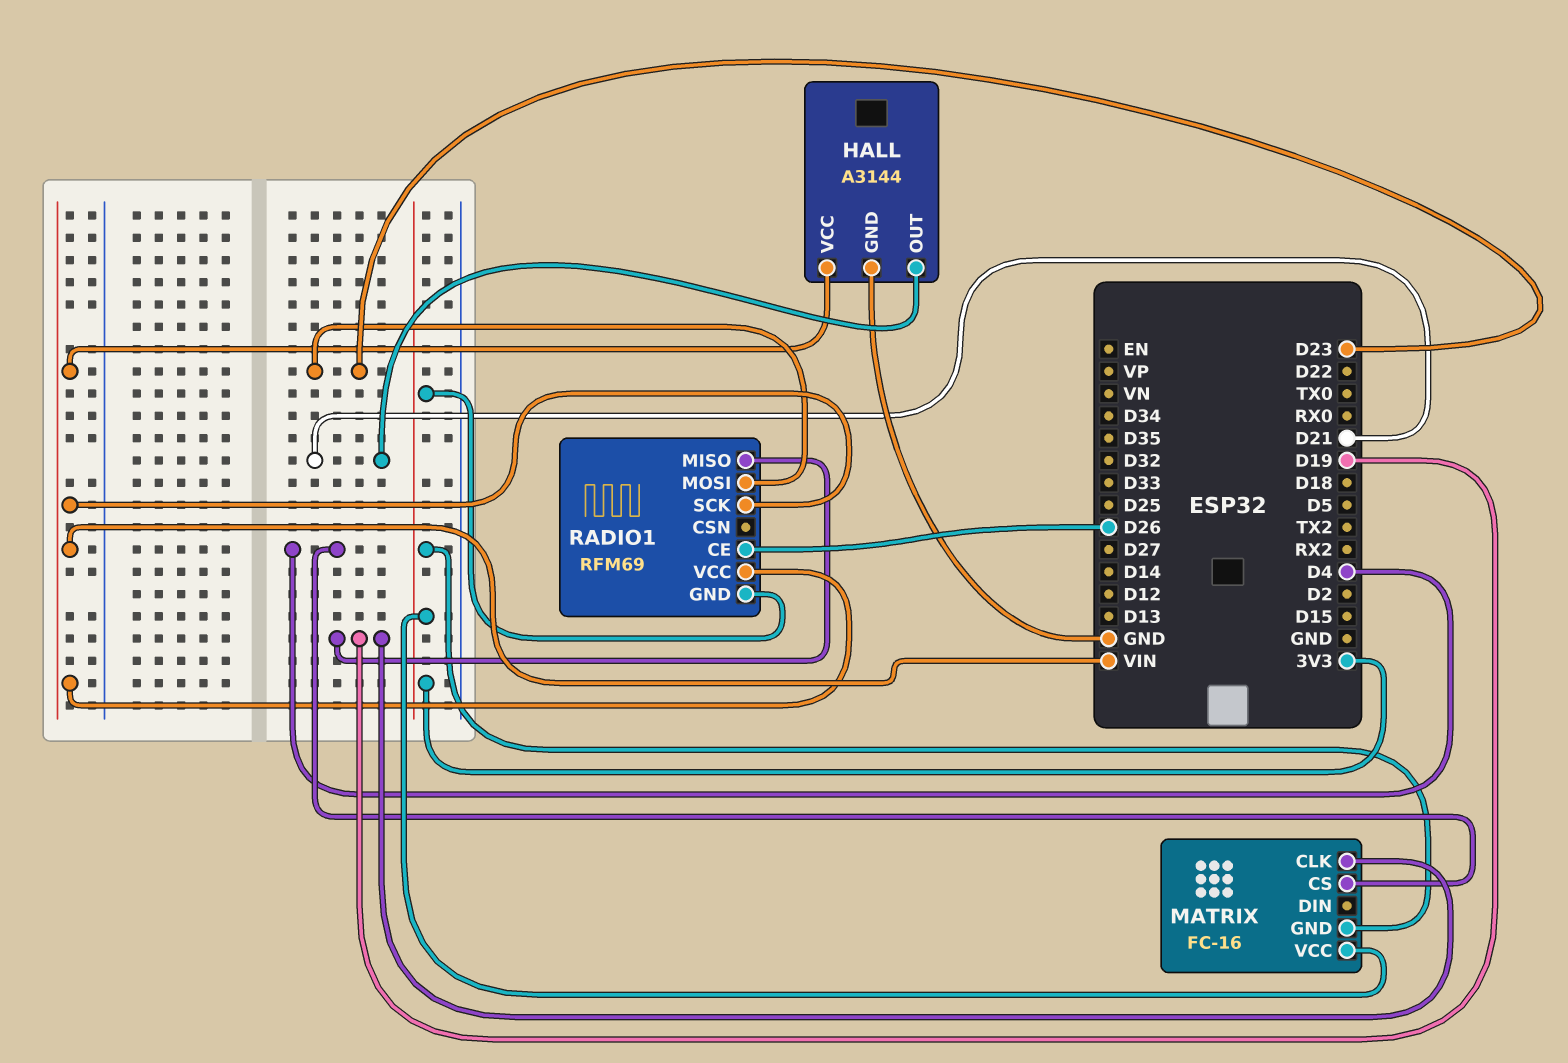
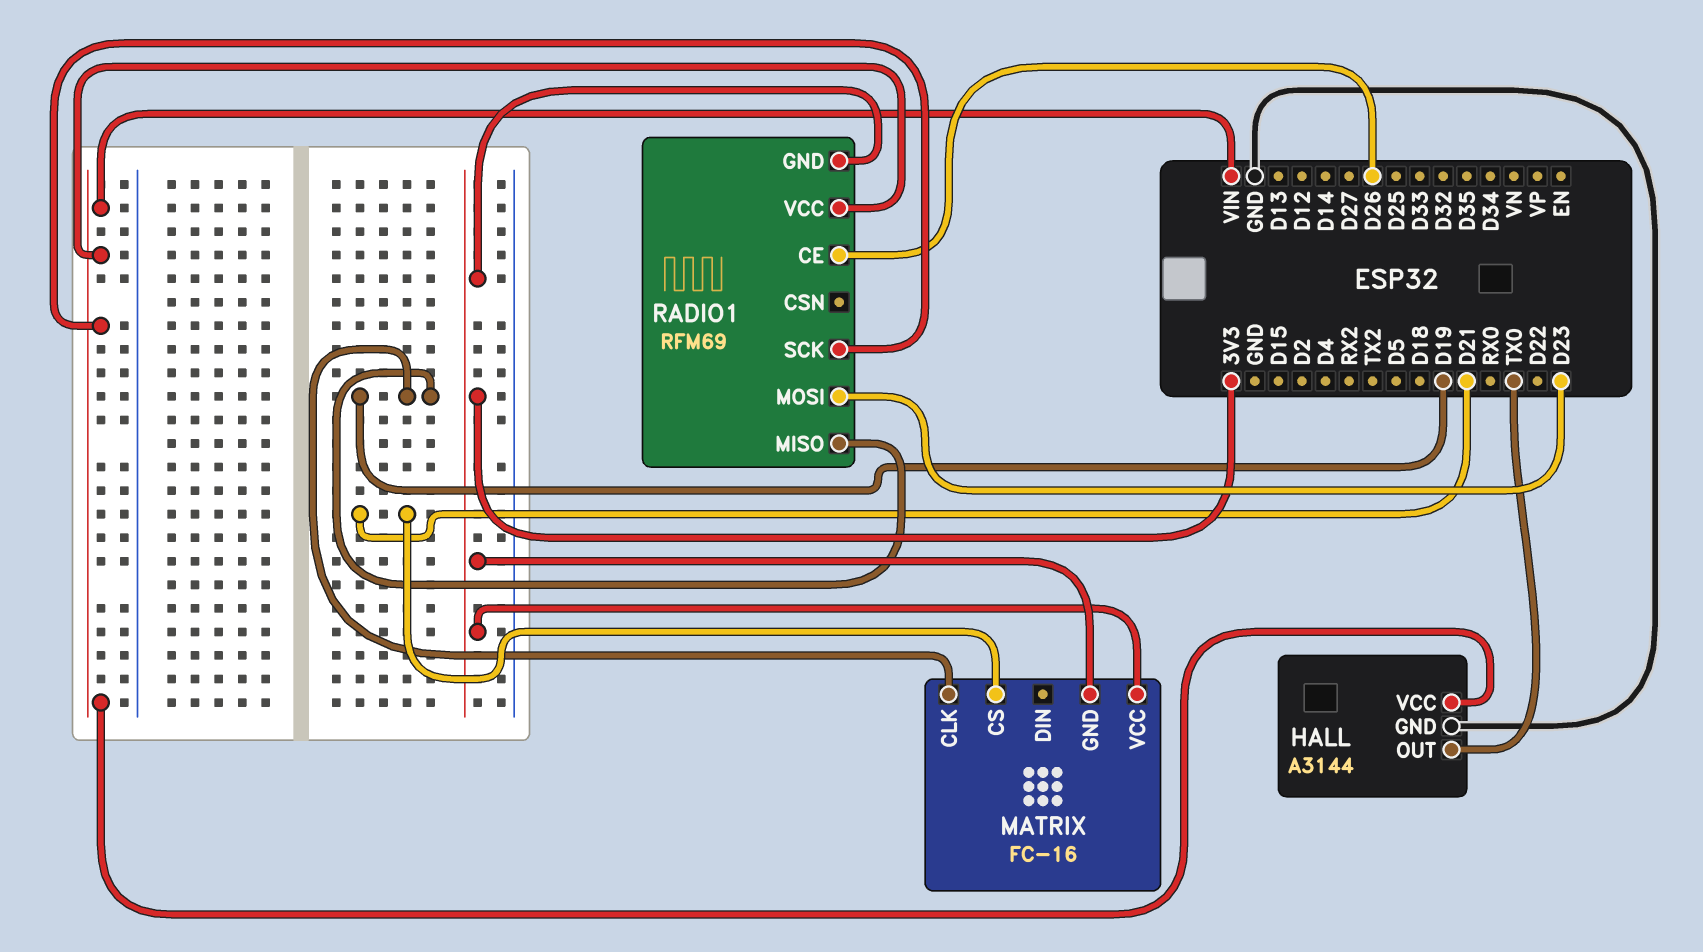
HALL pin OUT: D21 -> TX0
MATRIX pin CS: D4 -> D21

